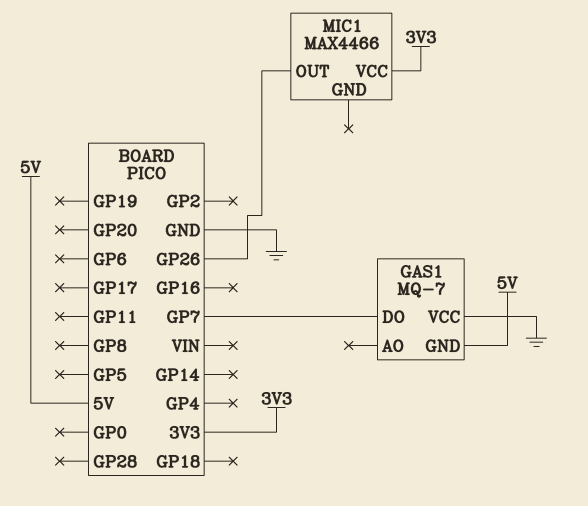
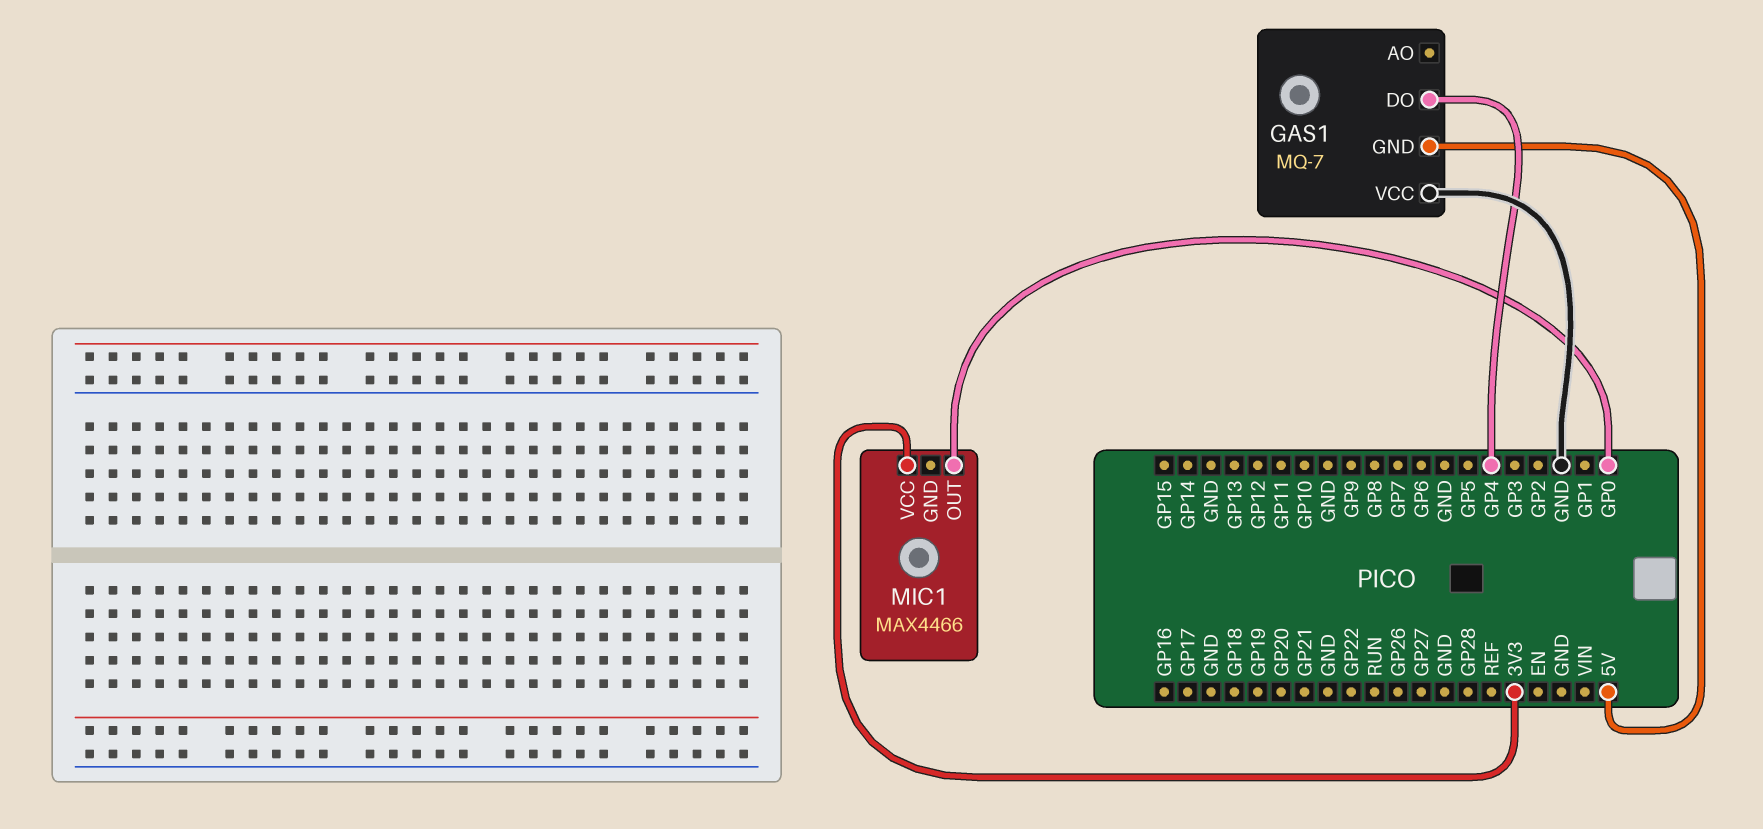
GAS1 pin DO: GP7 -> GP4
MIC1 pin OUT: GP26 -> GP0

